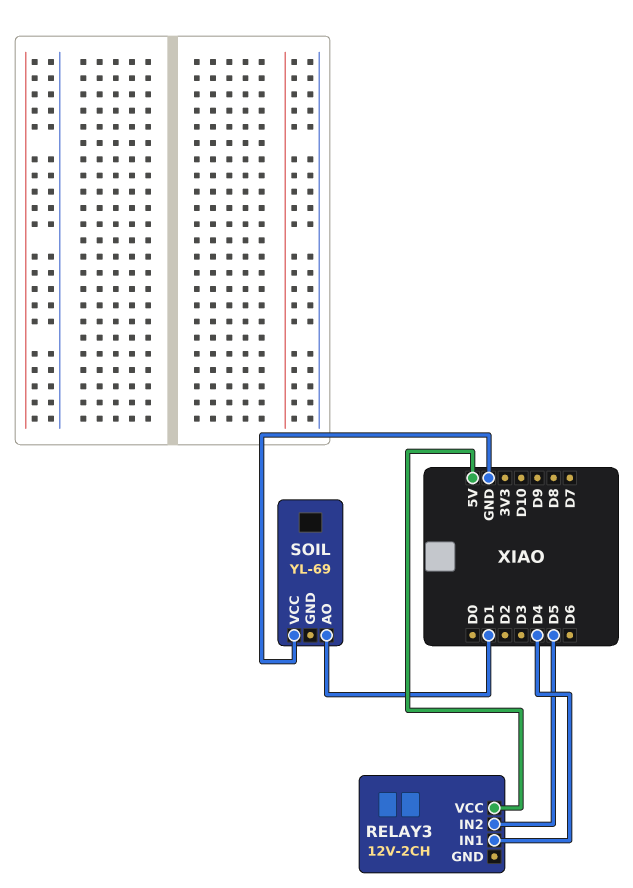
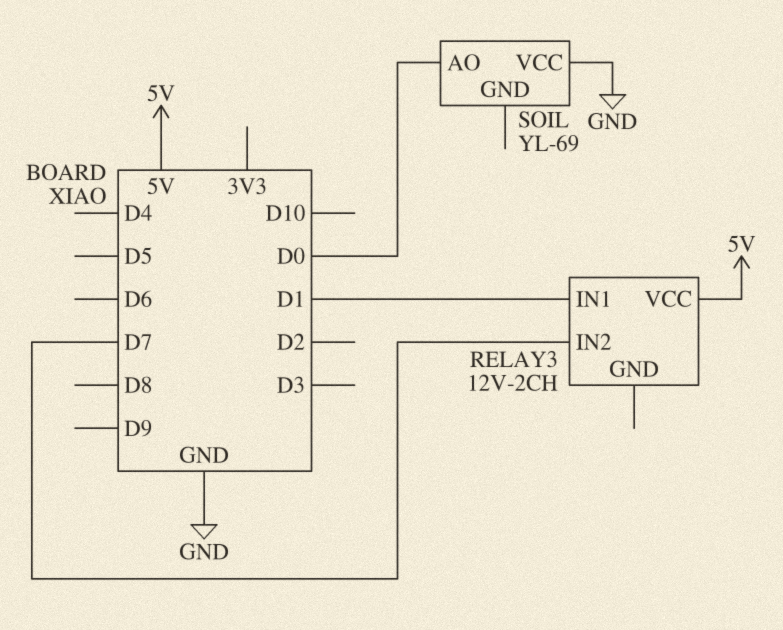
RELAY3 pin IN1: D4 -> D1
RELAY3 pin IN2: D5 -> D7
SOIL pin AO: D1 -> D0

